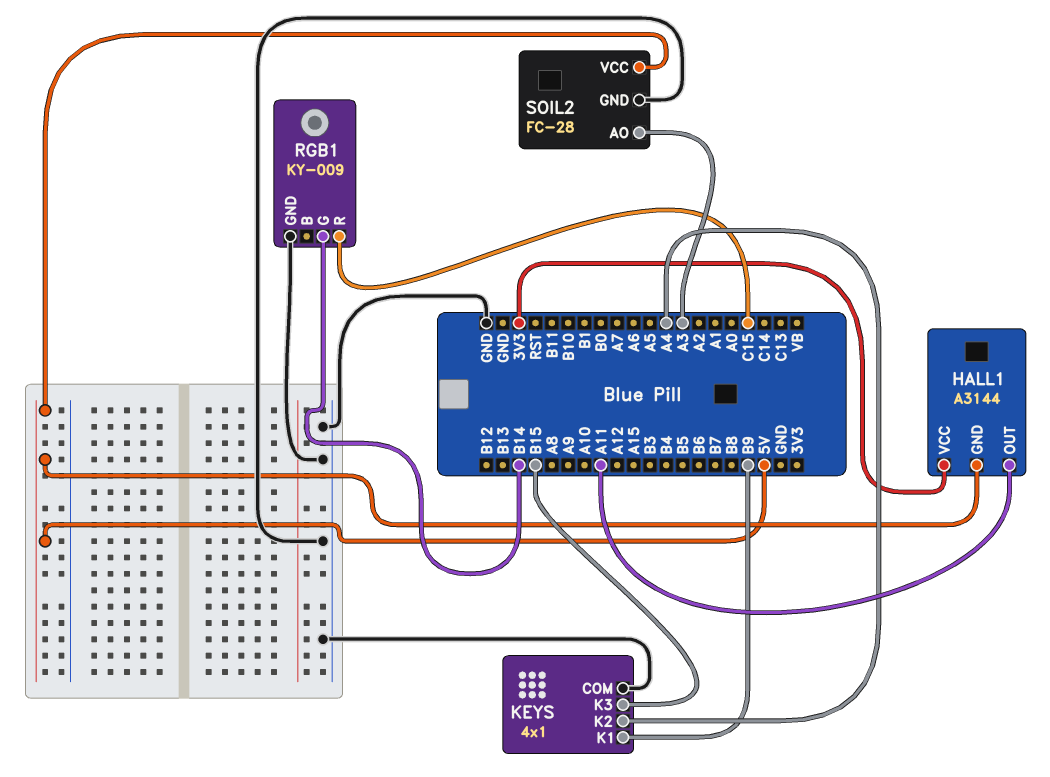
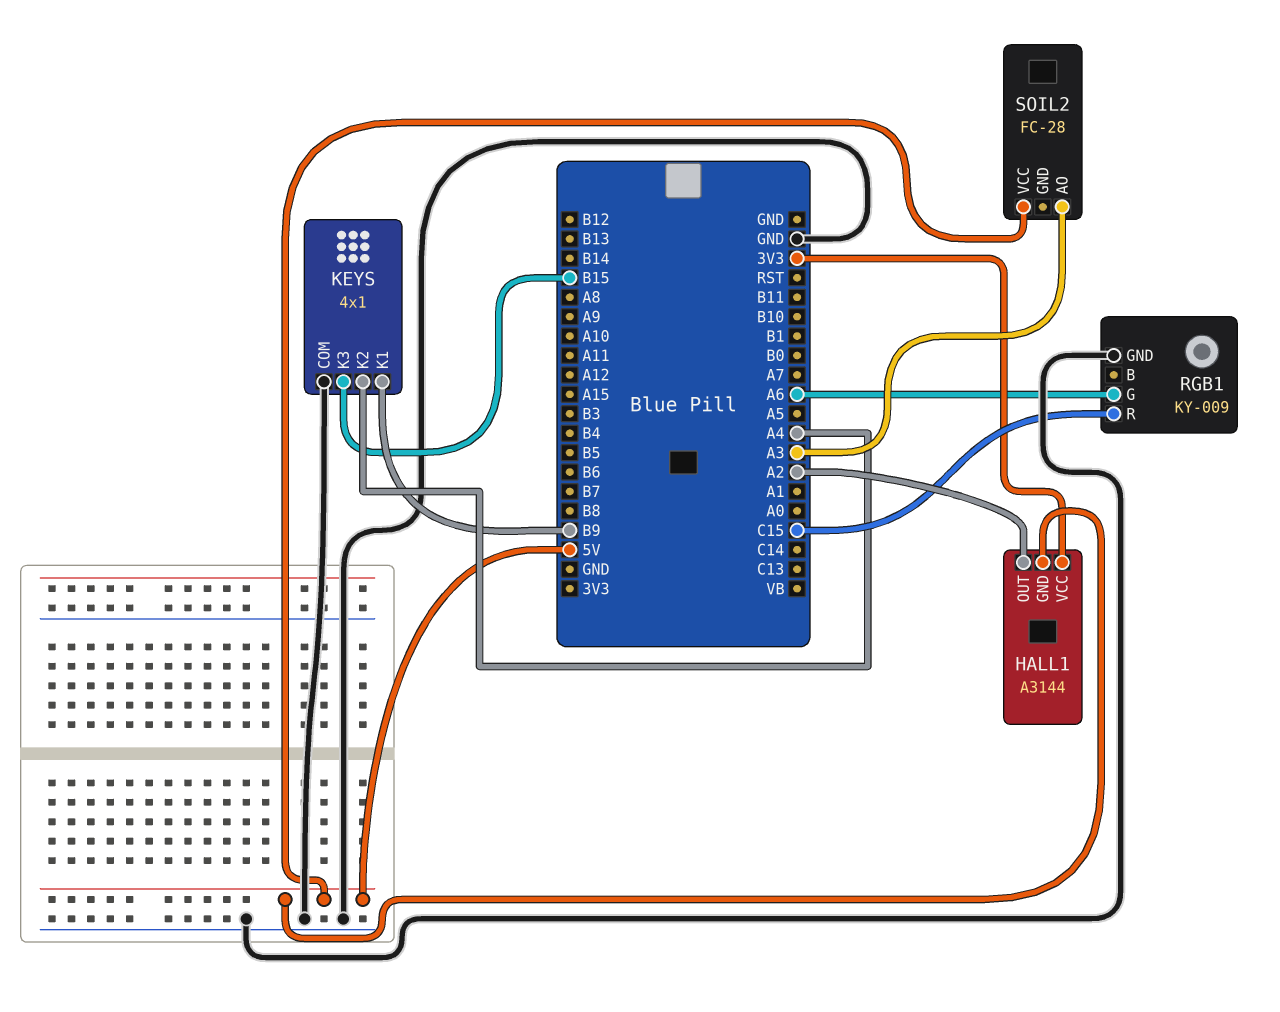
HALL1 pin OUT: A11 -> A2
RGB1 pin G: B14 -> A6
SOIL2 pin GND: GND -> none

